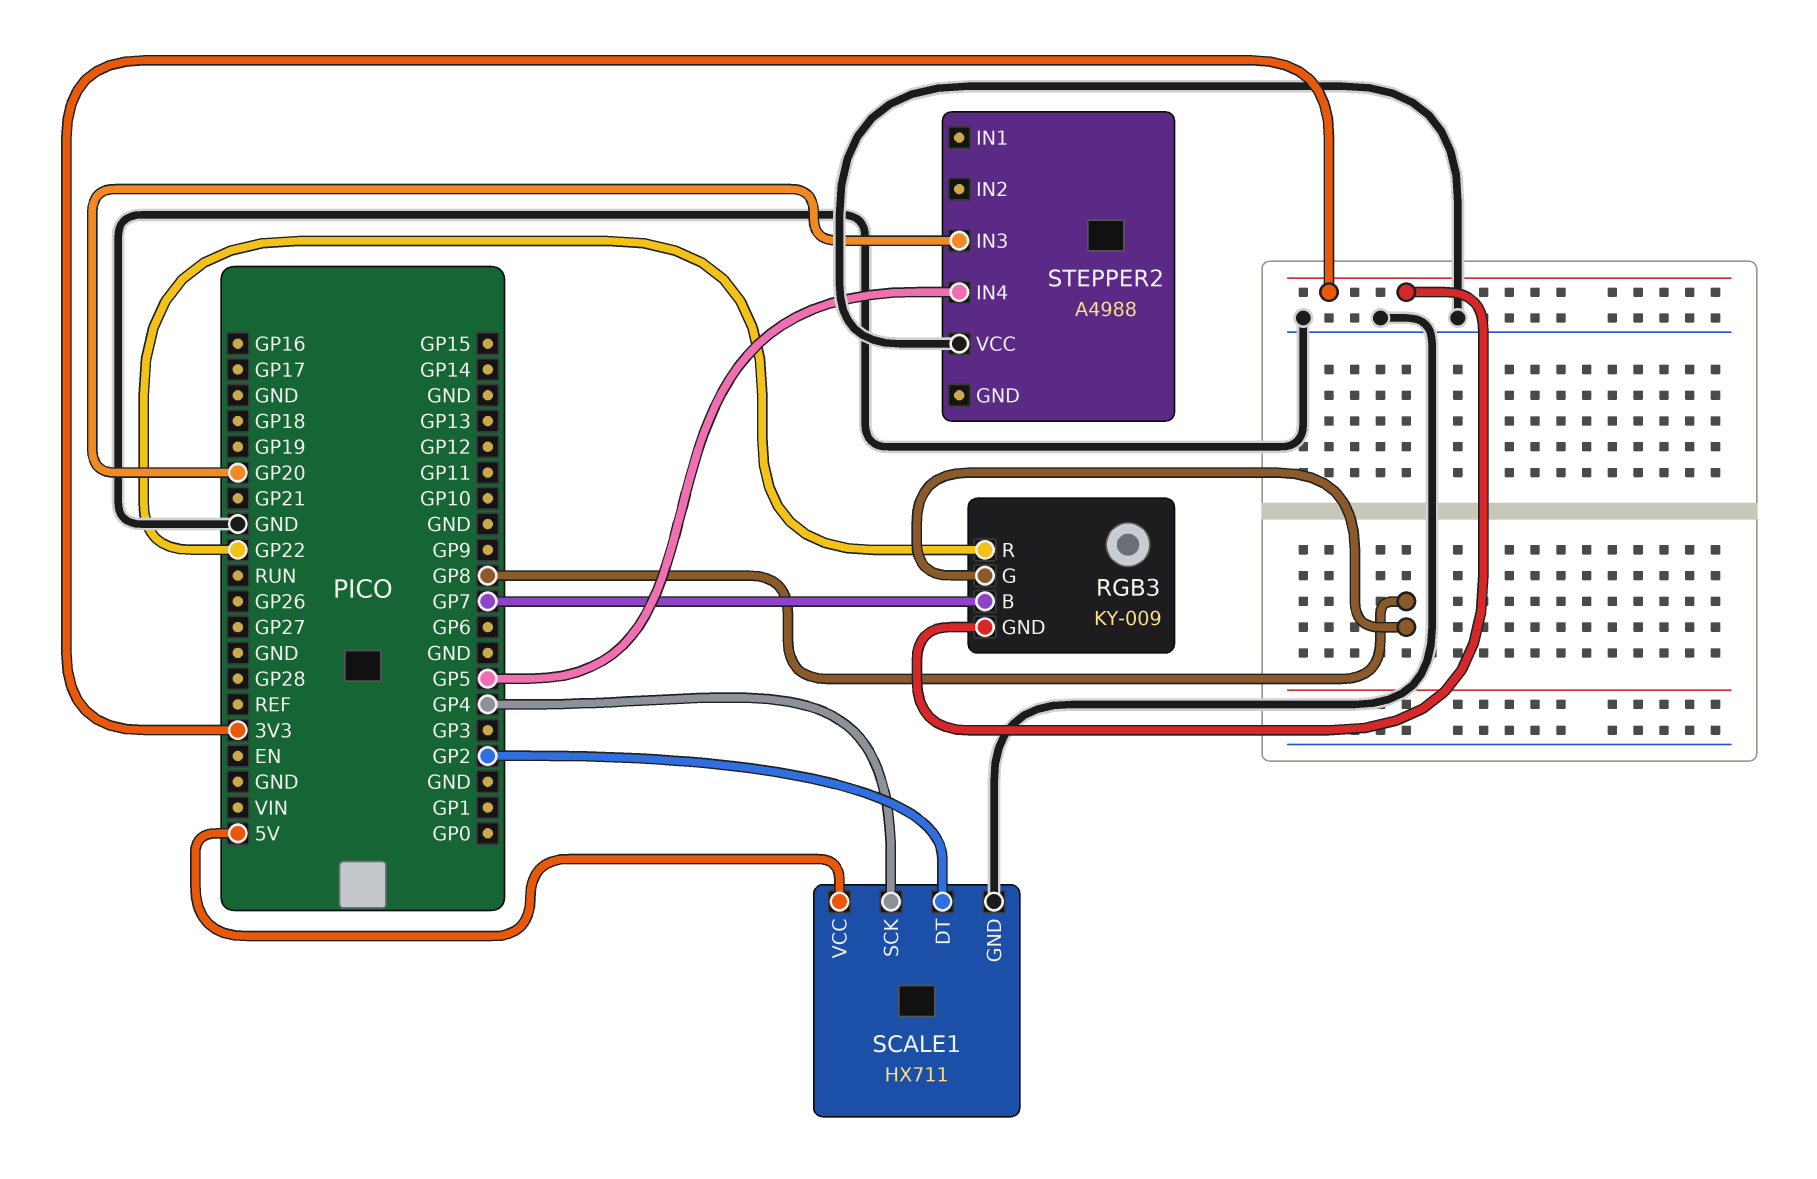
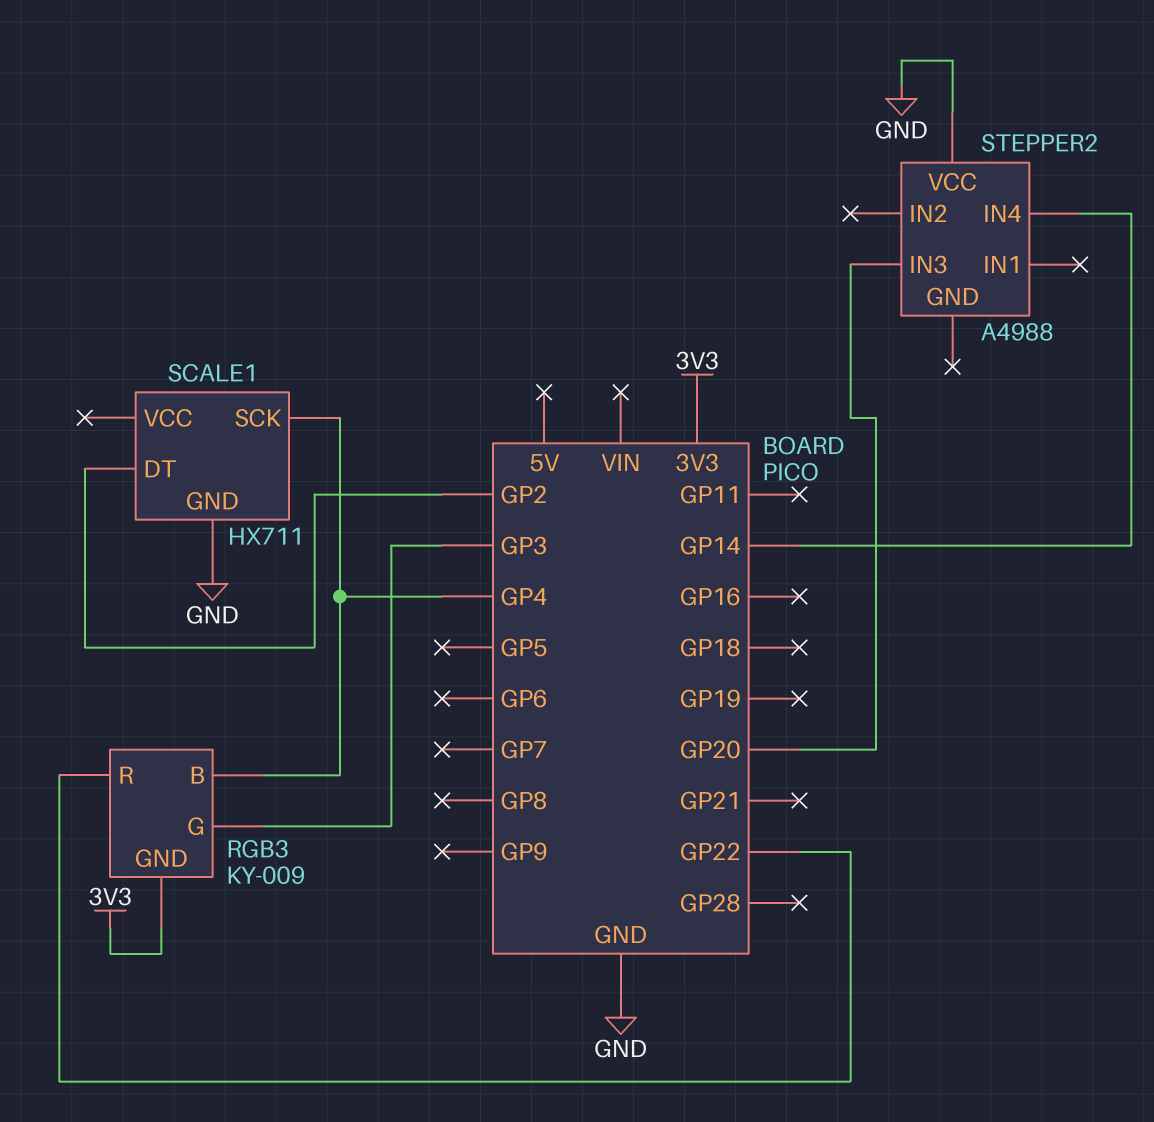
RGB3 pin B: GP7 -> GP4
RGB3 pin G: GP8 -> GP3
SCALE1 pin VCC: 5V -> none
STEPPER2 pin IN4: GP5 -> GP14

